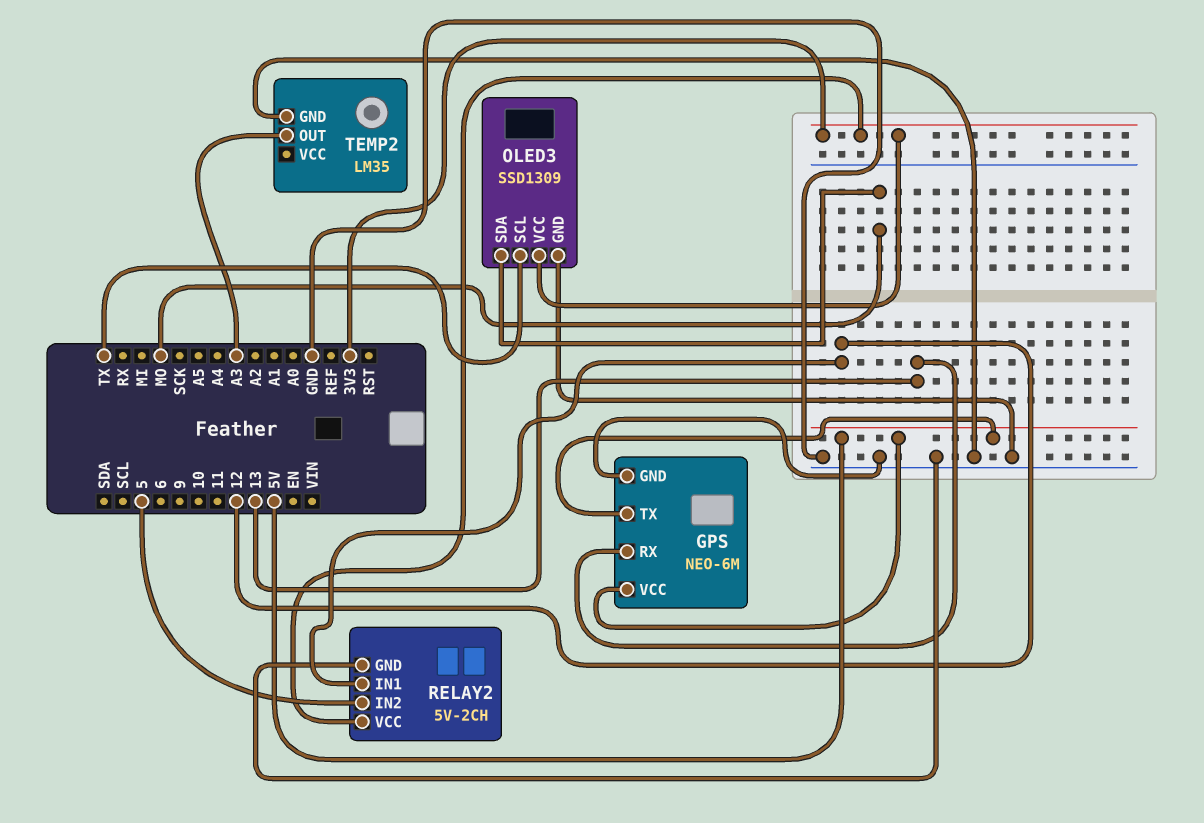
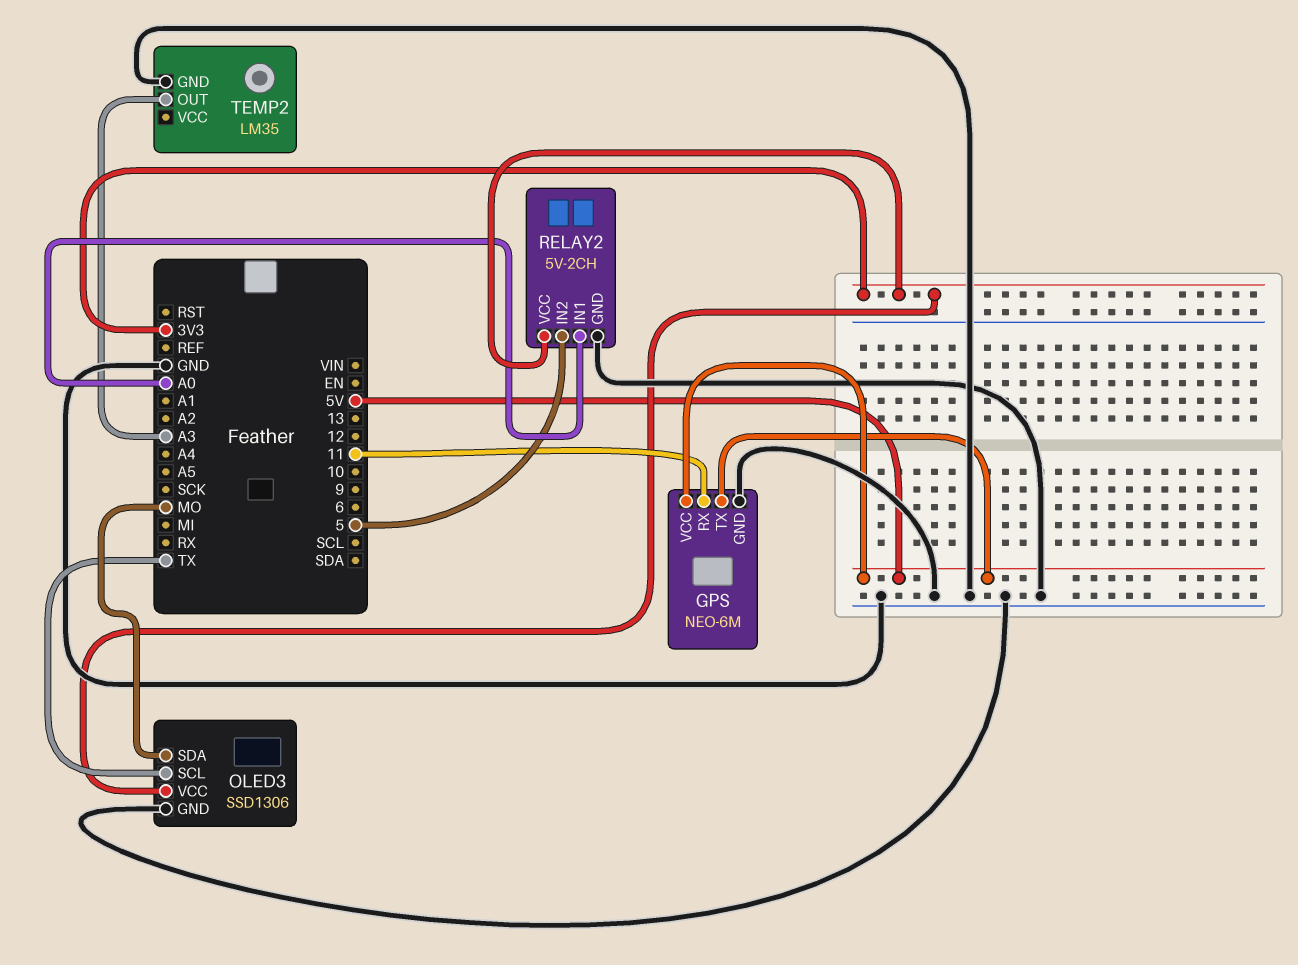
GPS pin RX: 13 -> 11
OLED3: SSD1309 -> SSD1306
RELAY2 pin IN1: 12 -> A0

